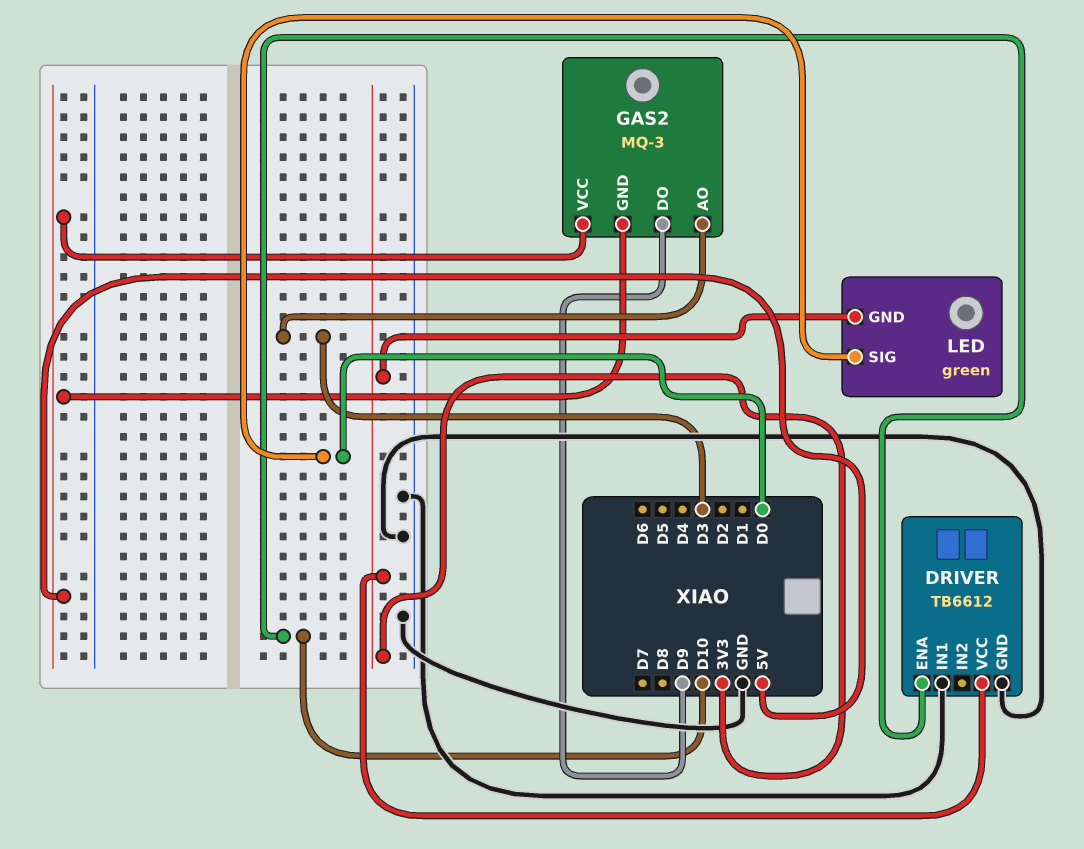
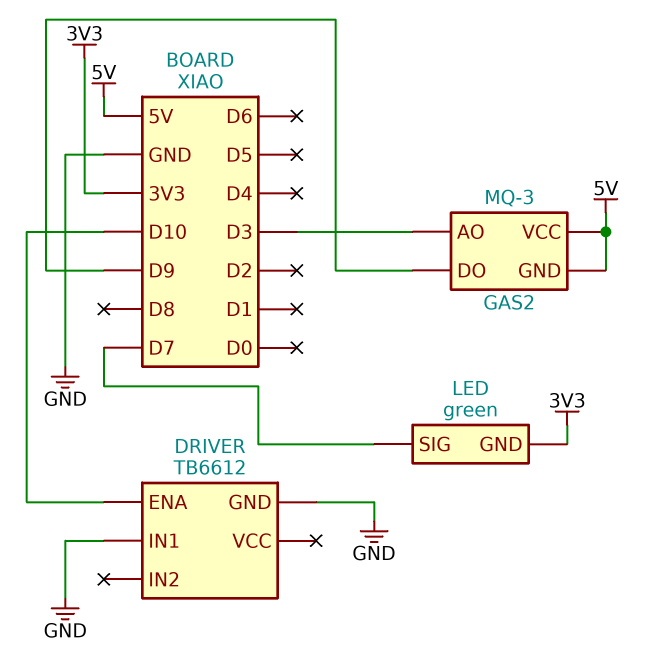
DRIVER pin VCC: 3V3 -> none
LED pin SIG: D0 -> D7

